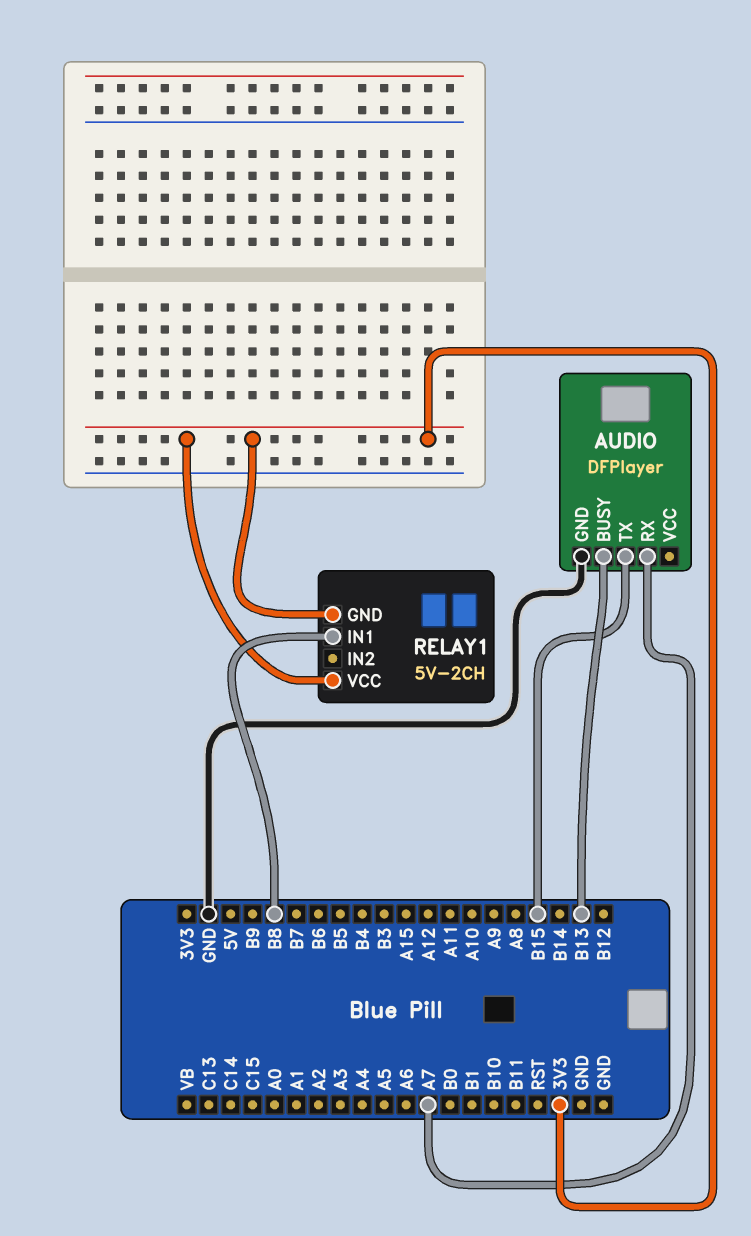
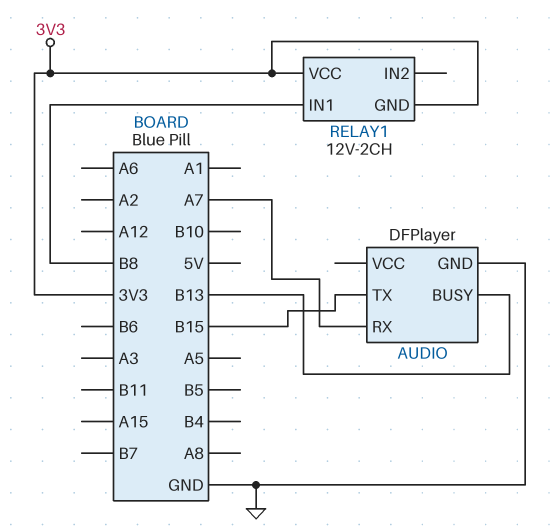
RELAY1: 5V-2CH -> 12V-2CH

